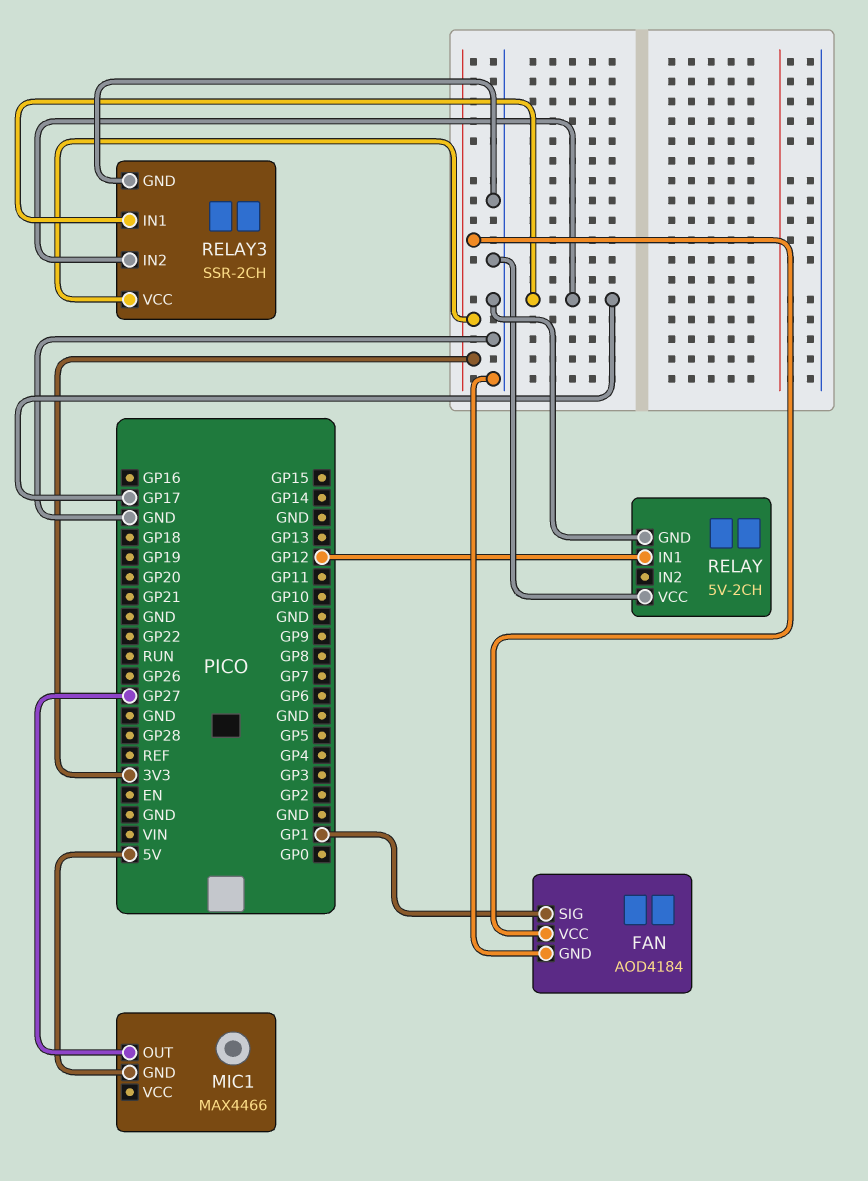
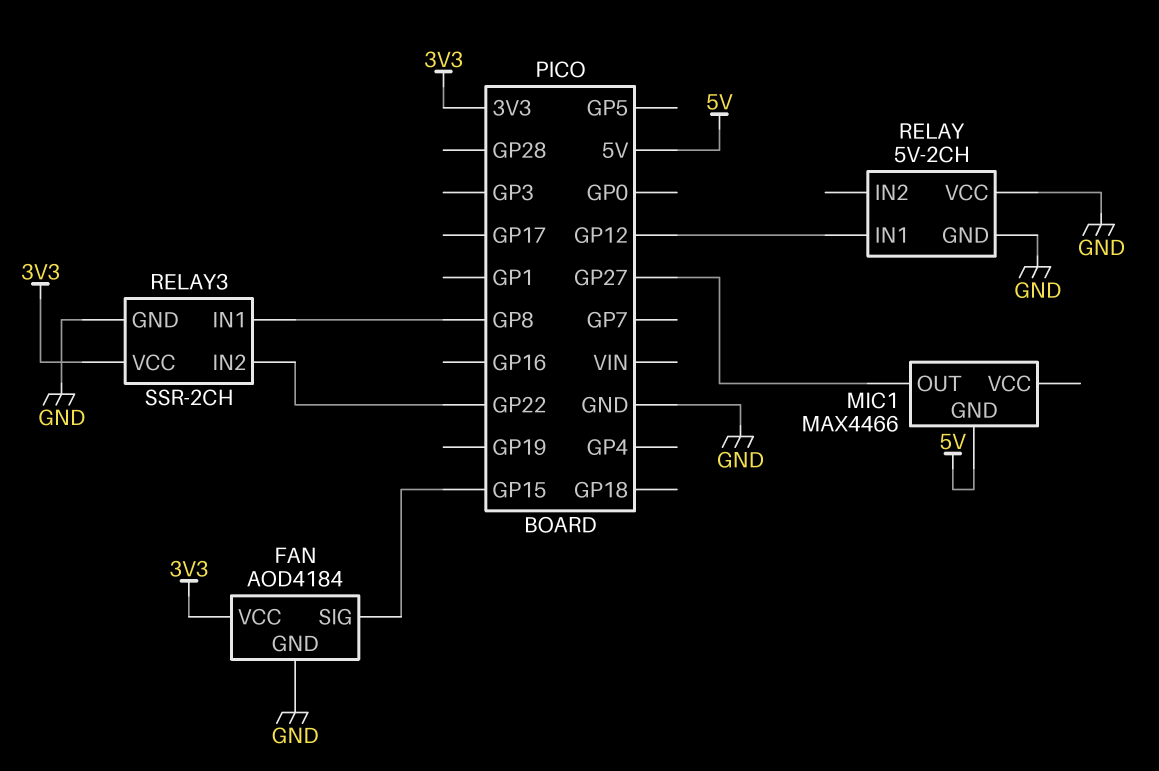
FAN pin SIG: GP1 -> GP15
RELAY3 pin IN1: GP17 -> GP8
RELAY3 pin IN2: GP17 -> GP22

